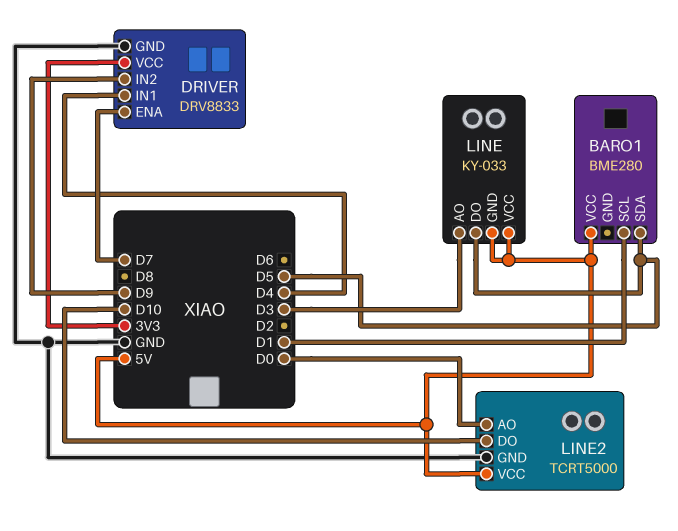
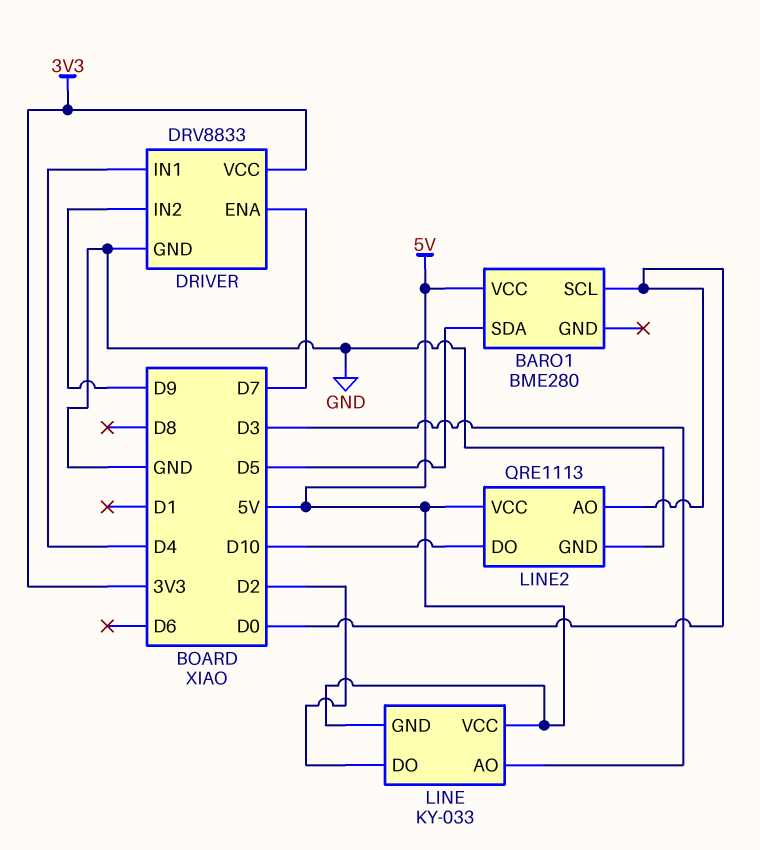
BARO1 pin SCL: D1 -> D0
LINE pin DO: D5 -> D2
LINE2: TCRT5000 -> QRE1113

